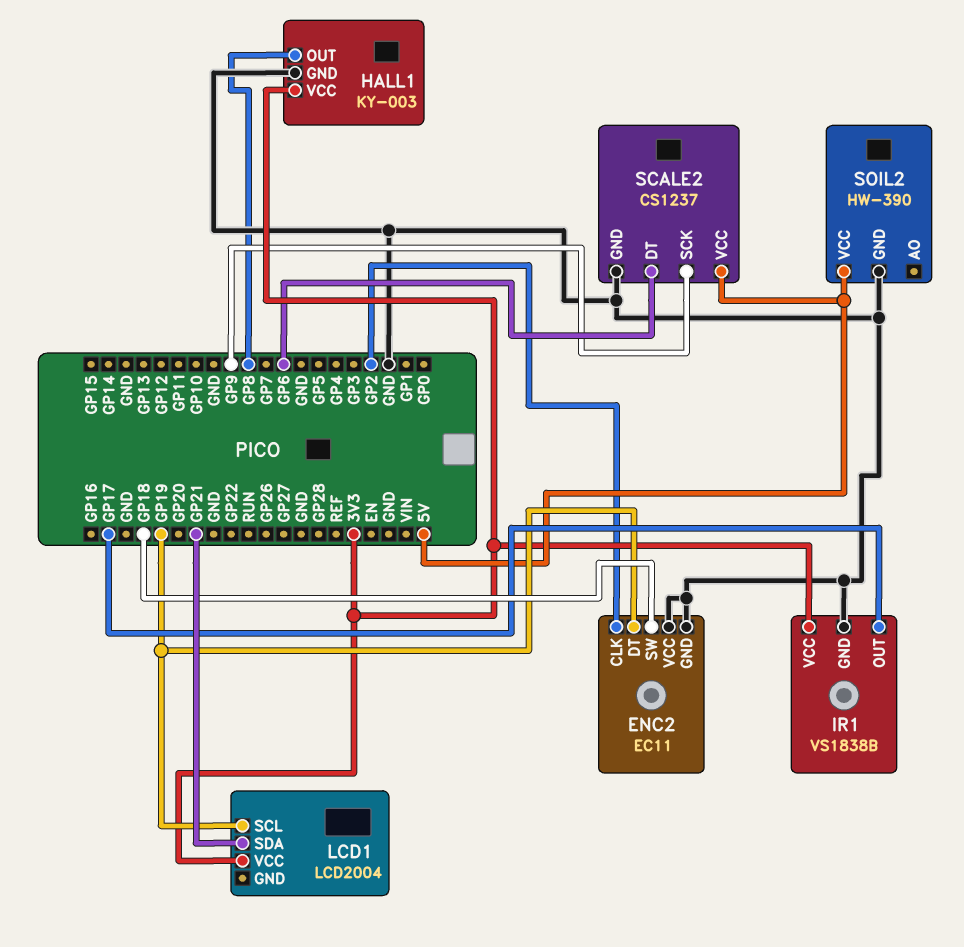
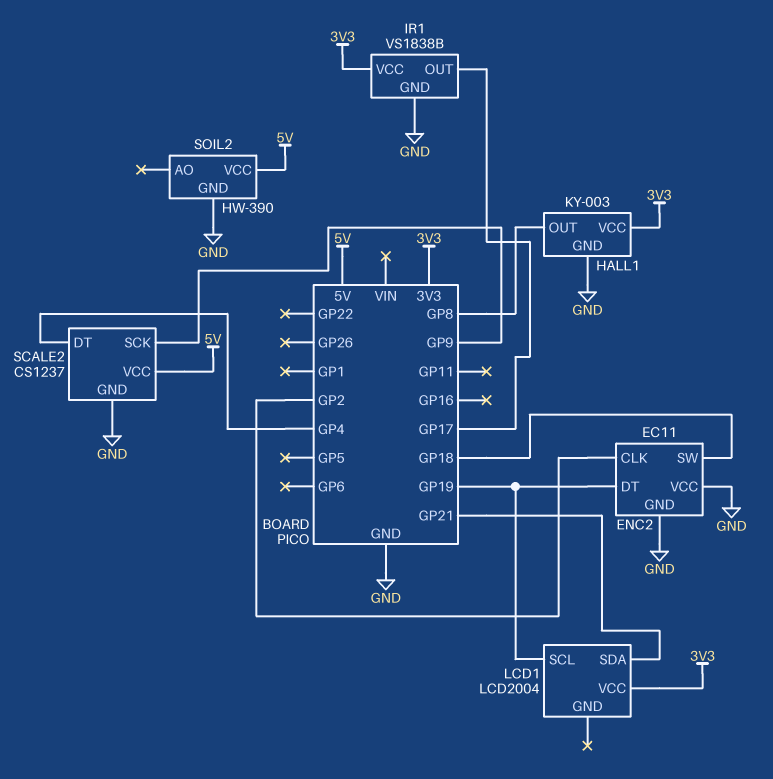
SCALE2 pin DT: GP6 -> GP4

